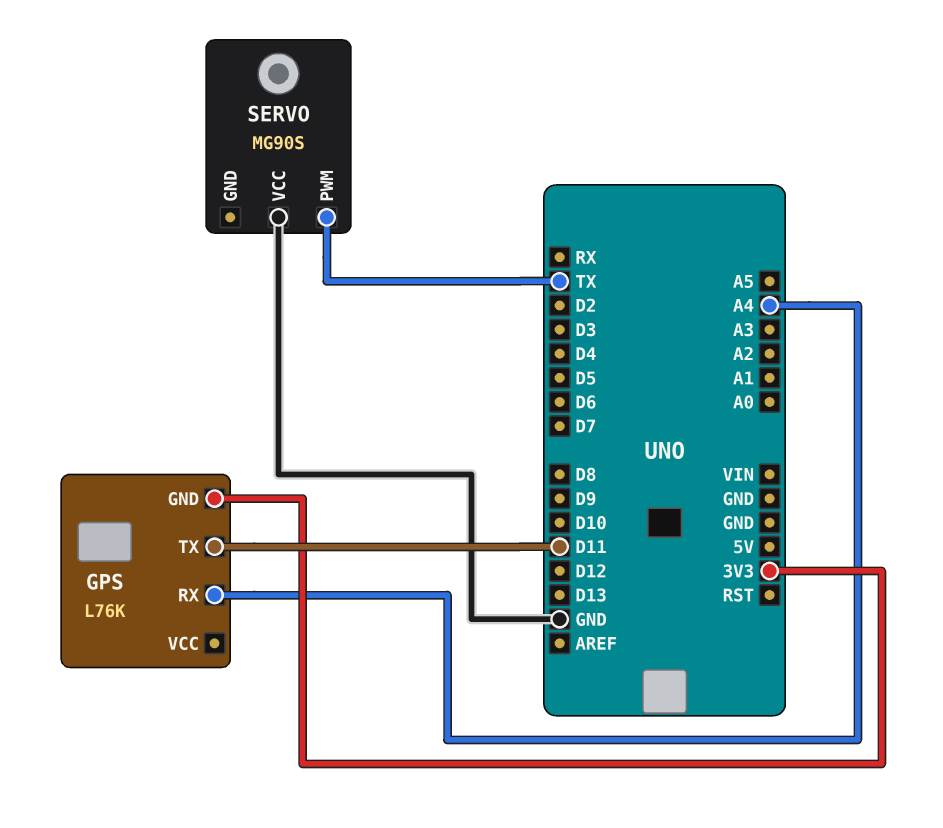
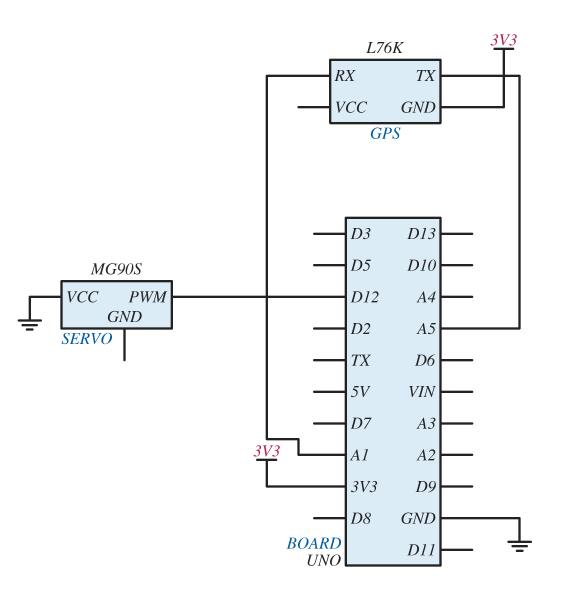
GPS pin RX: A4 -> A1
GPS pin TX: D11 -> A5
SERVO pin PWM: TX -> D12

